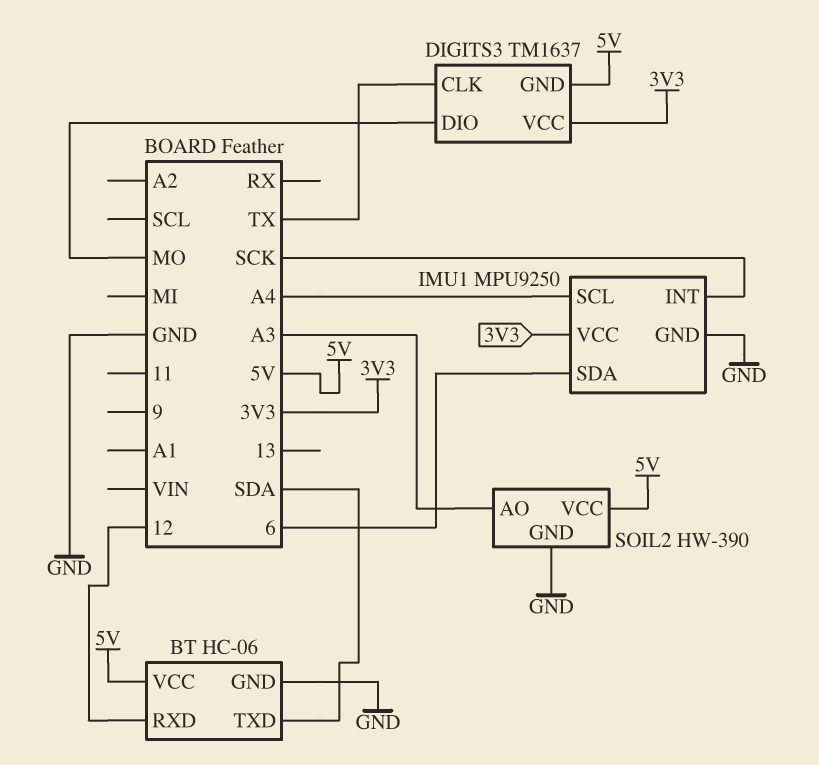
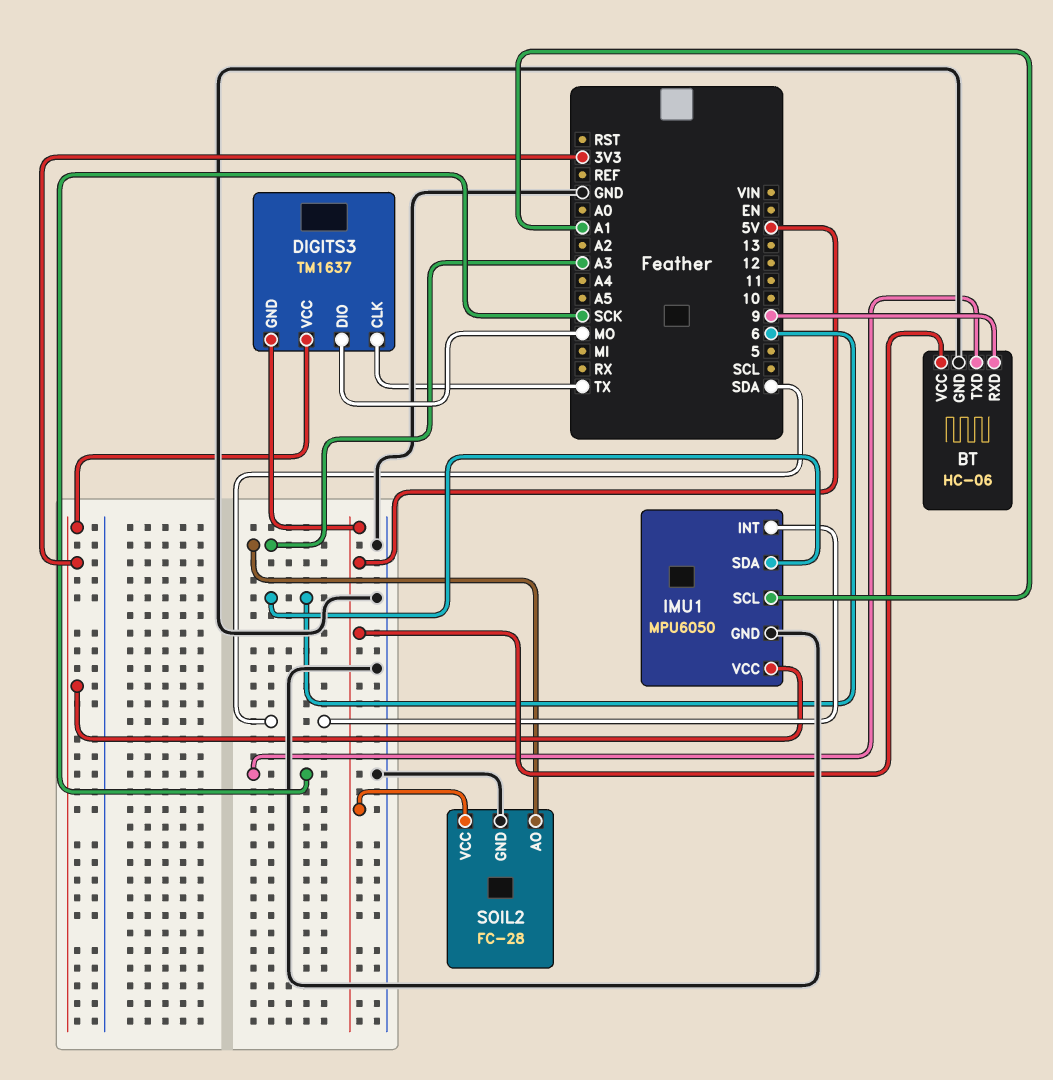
BT pin RXD: 12 -> 9
BT pin TXD: SDA -> SCK
IMU1: MPU9250 -> MPU6050
IMU1 pin INT: SCK -> SDA
IMU1 pin SCL: A4 -> A1
SOIL2: HW-390 -> FC-28

